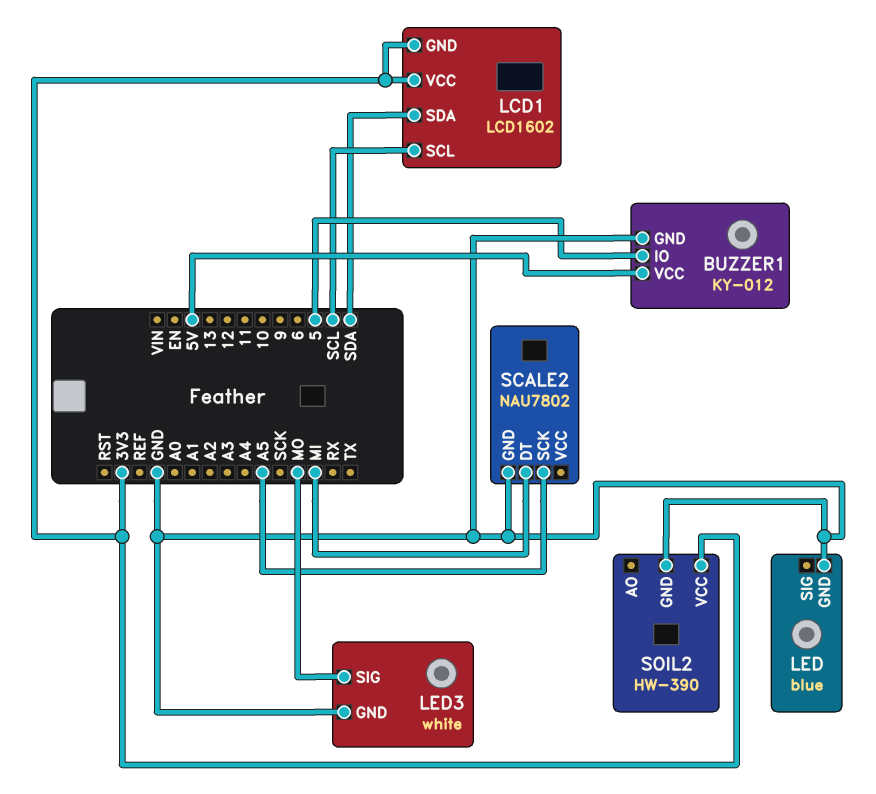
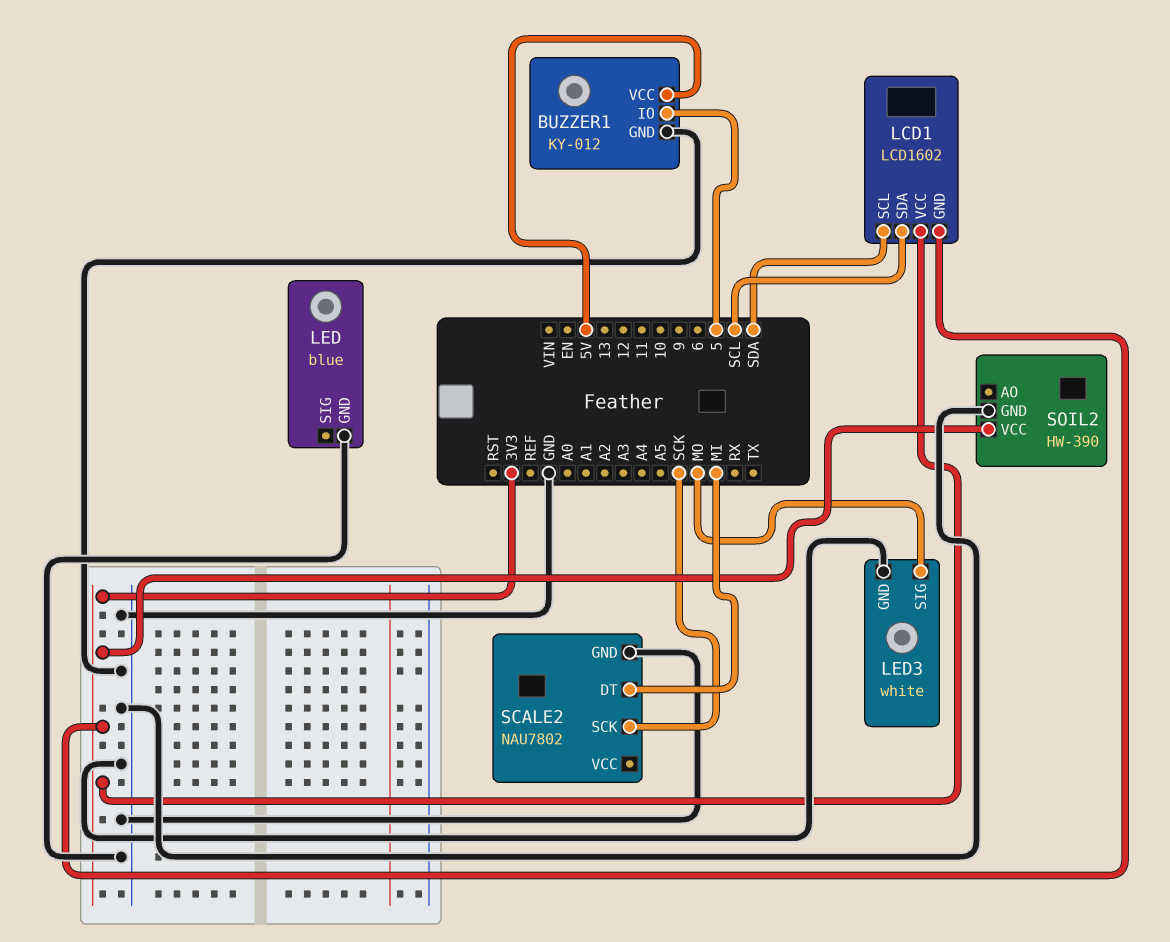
LCD1 pin SCL: SCL -> SDA
LCD1 pin SDA: SDA -> SCL
SCALE2 pin SCK: A5 -> SCK

